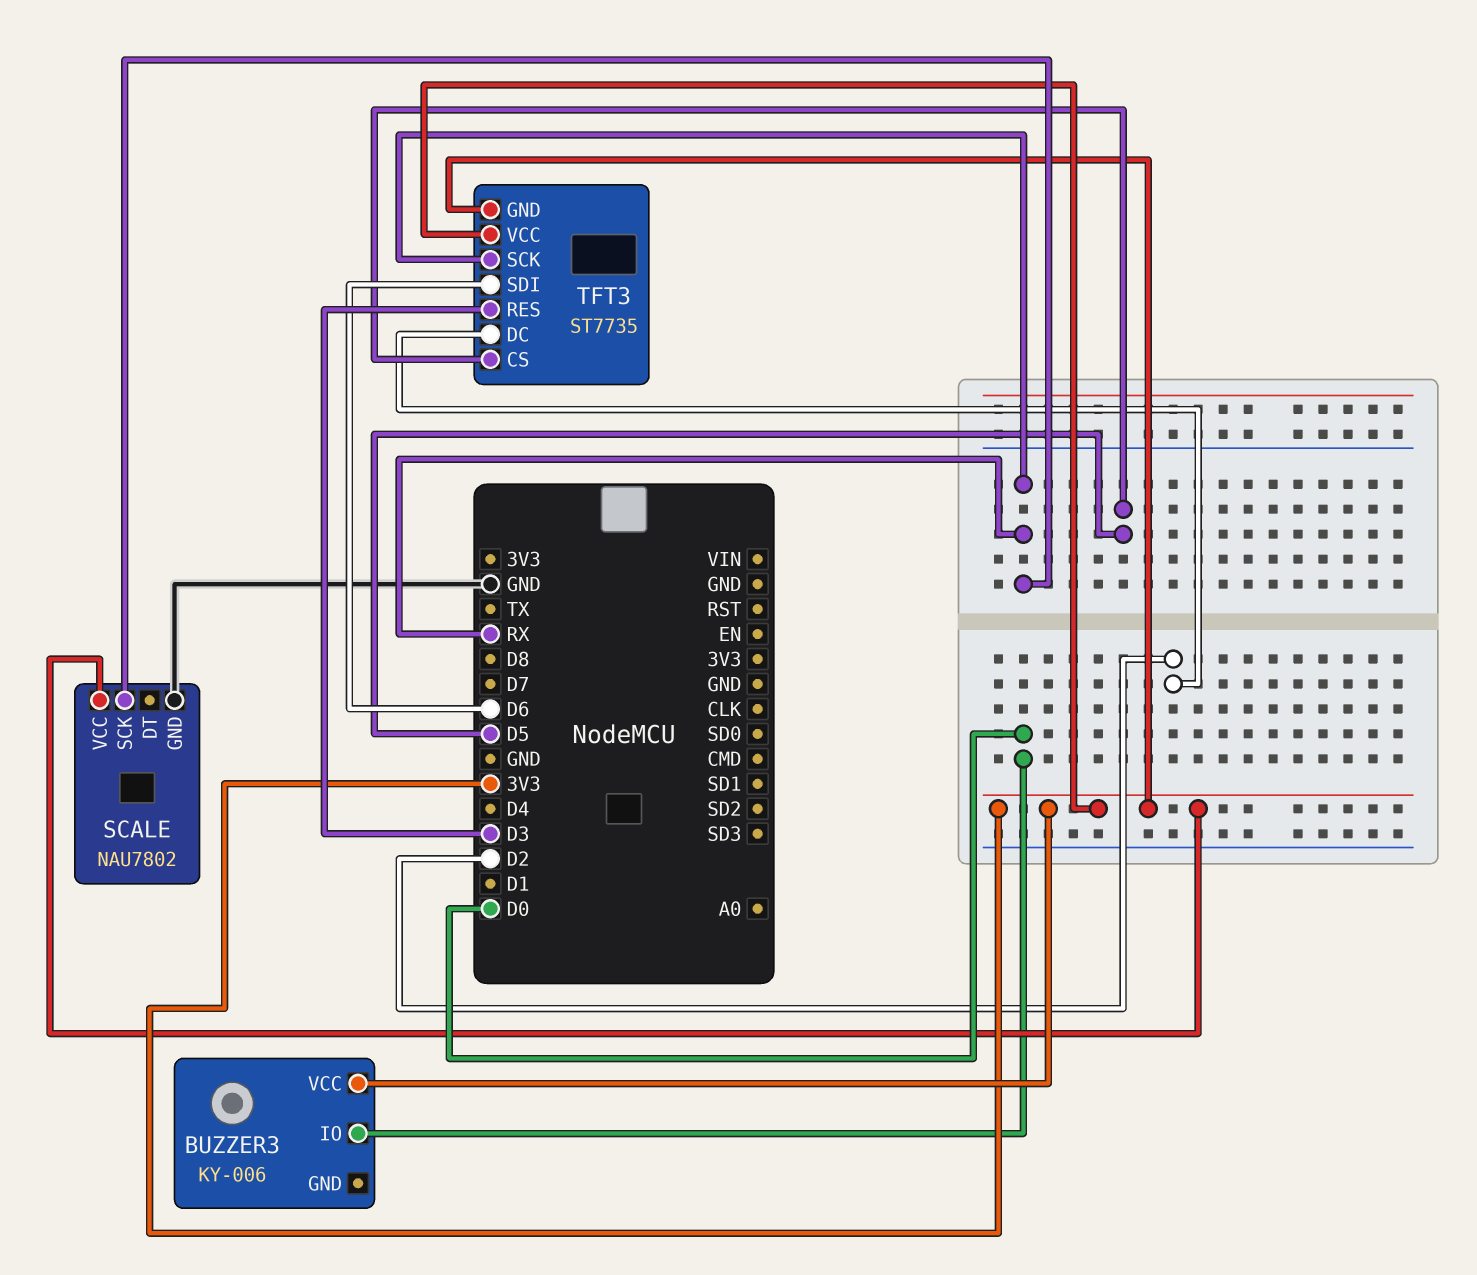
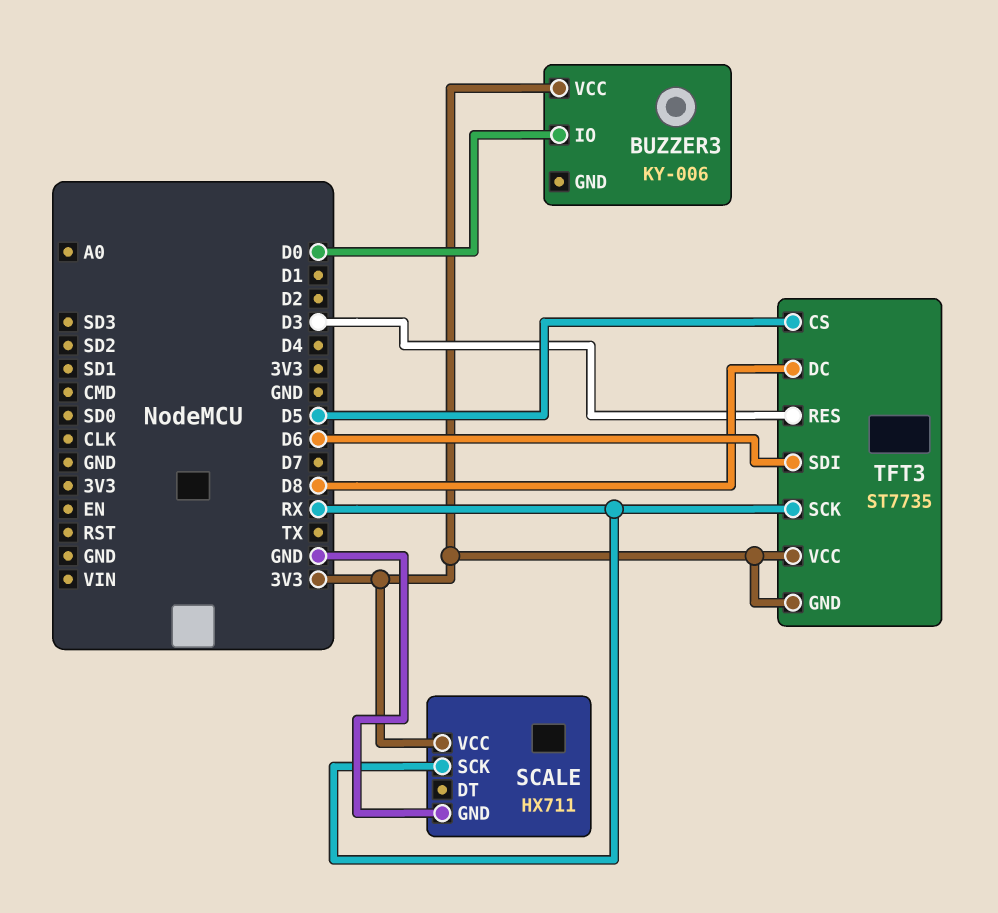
SCALE: NAU7802 -> HX711
TFT3 pin DC: D2 -> D8

